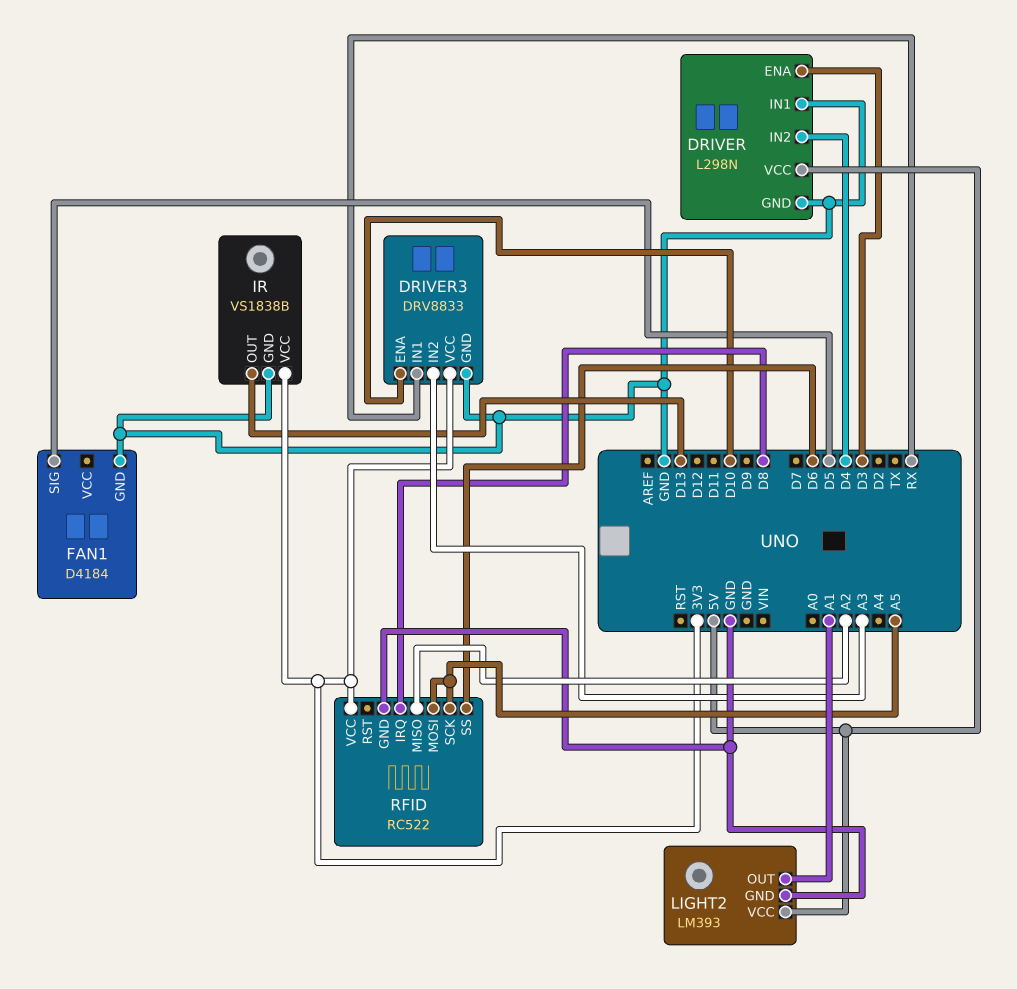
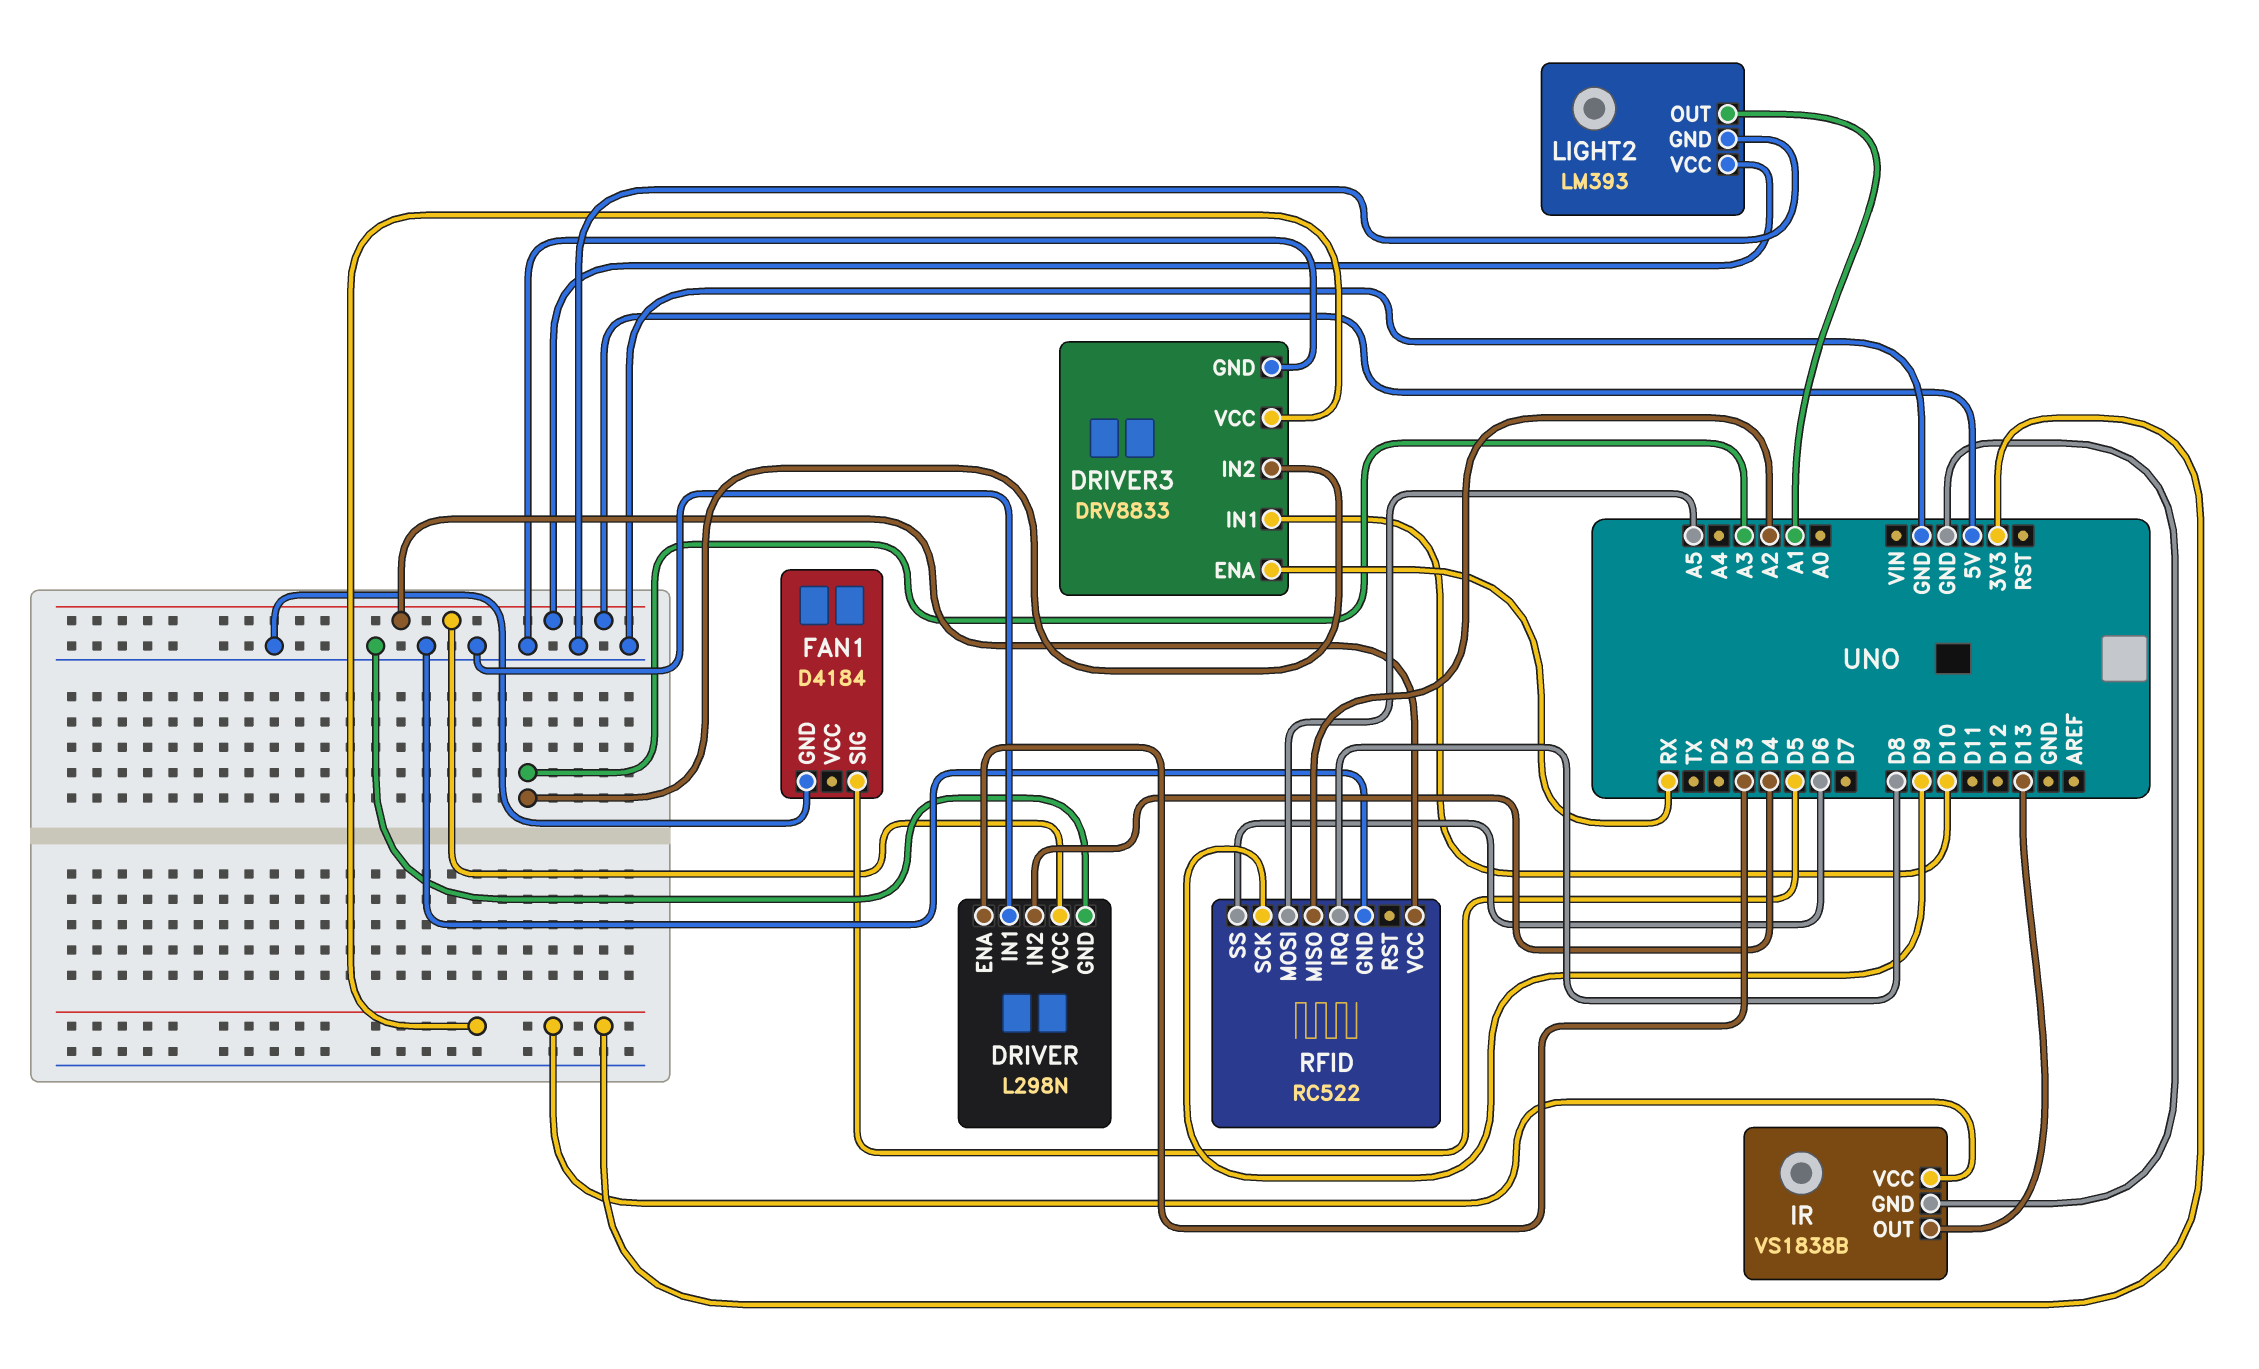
DRIVER3 pin ENA: D10 -> RX
DRIVER3 pin IN1: RX -> D10
RFID pin SCK: A5 -> D9
RFID pin VCC: 3V3 -> 5V

